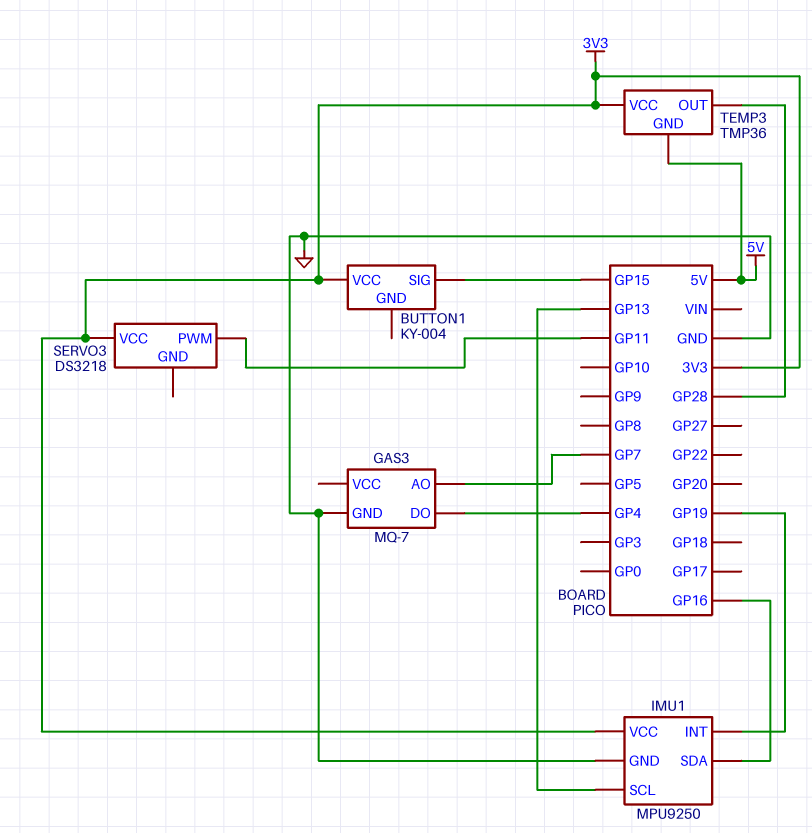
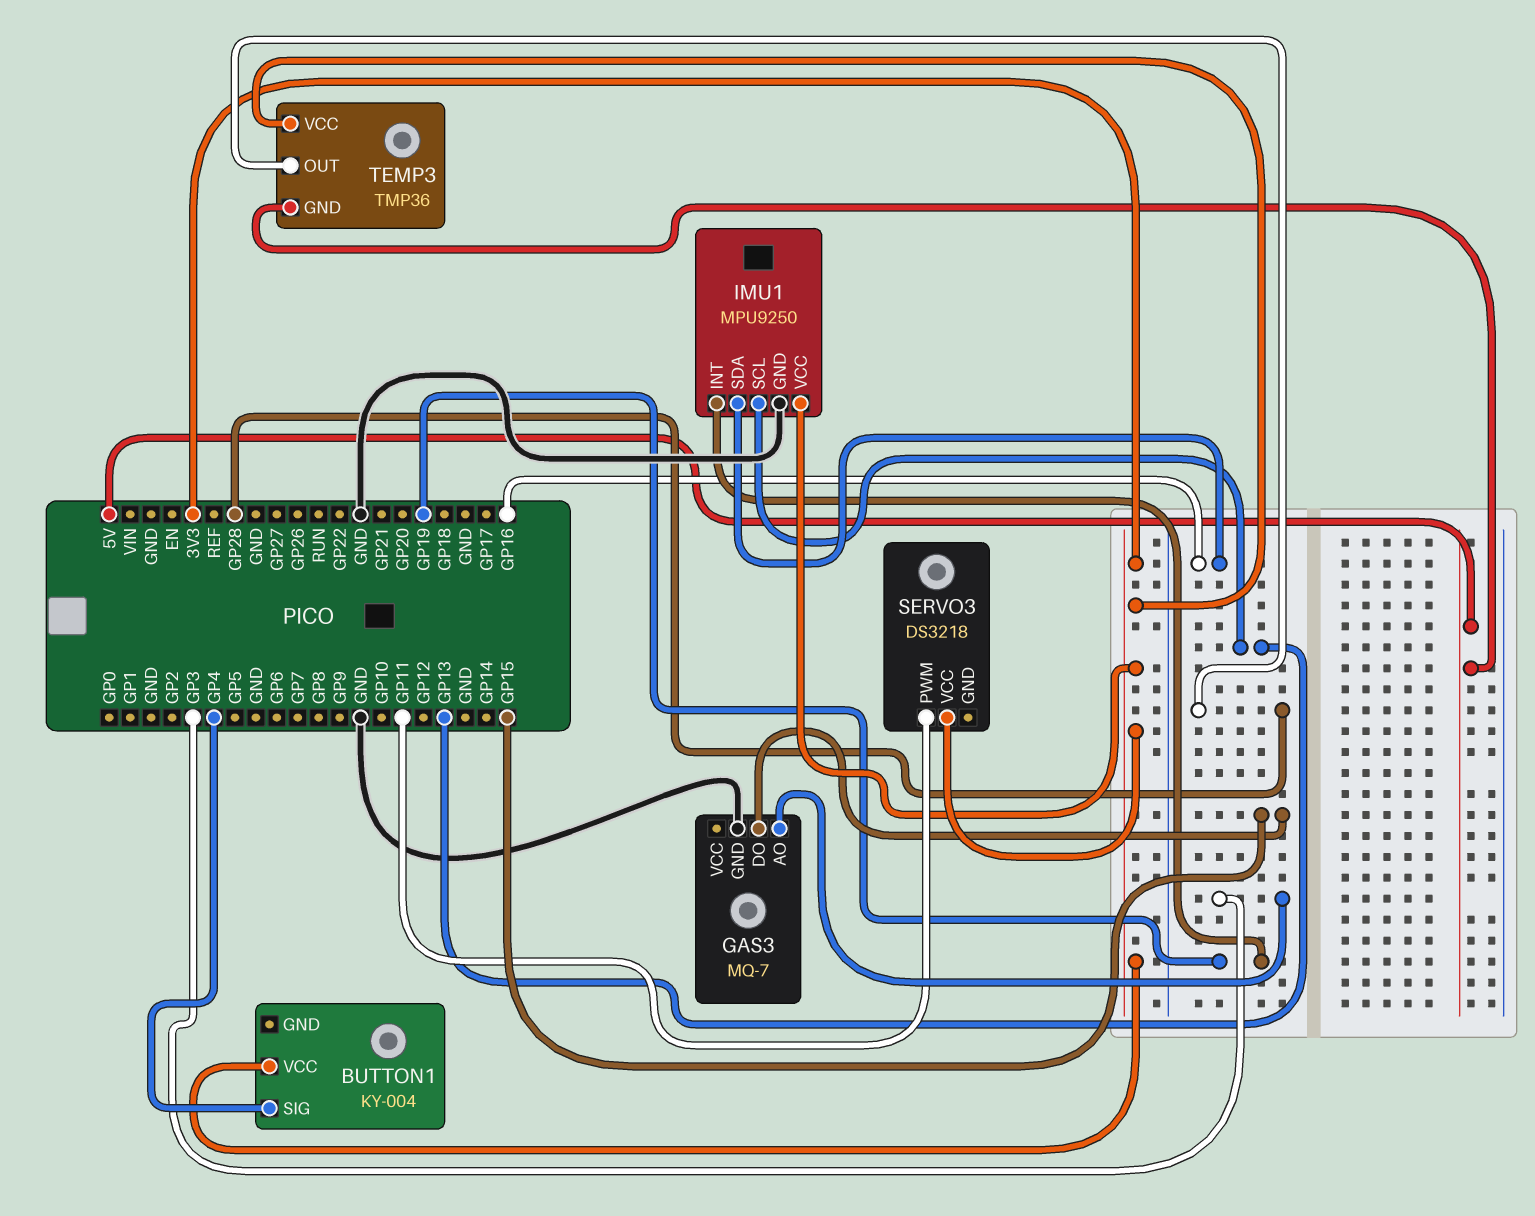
BUTTON1 pin SIG: GP15 -> GP4
GAS3 pin AO: GP7 -> GP3
GAS3 pin DO: GP4 -> GP15

